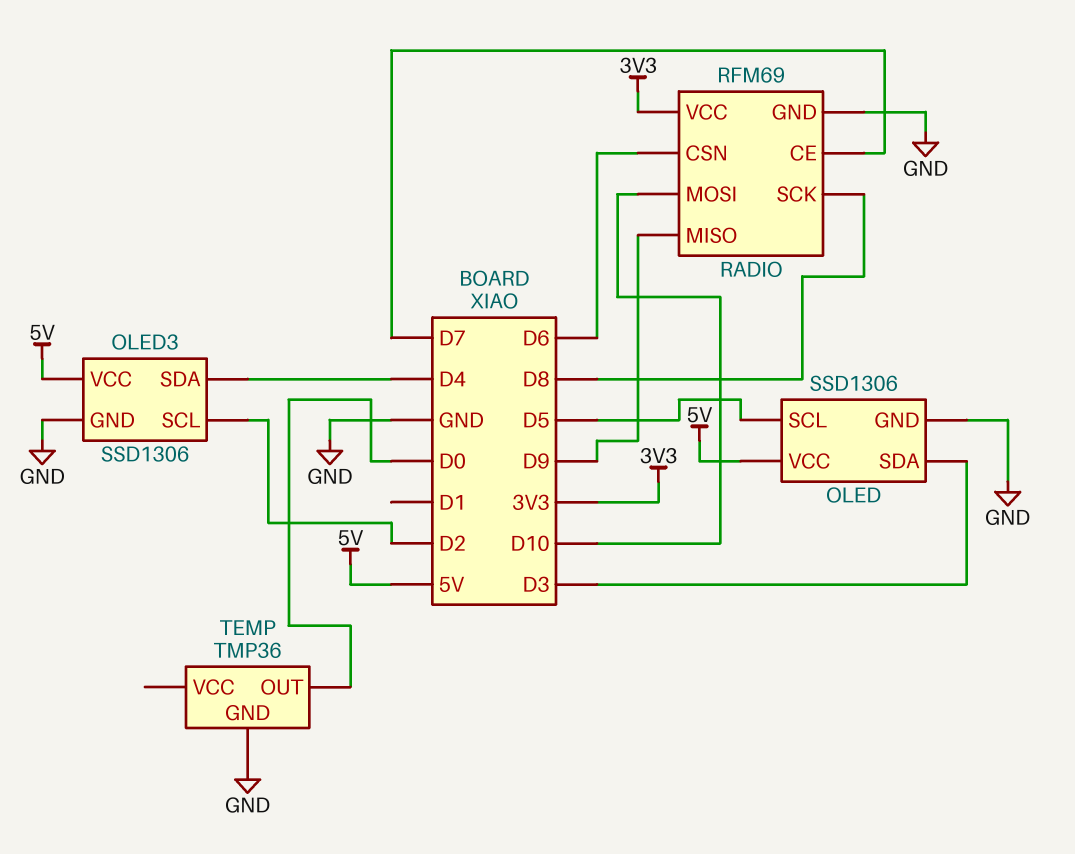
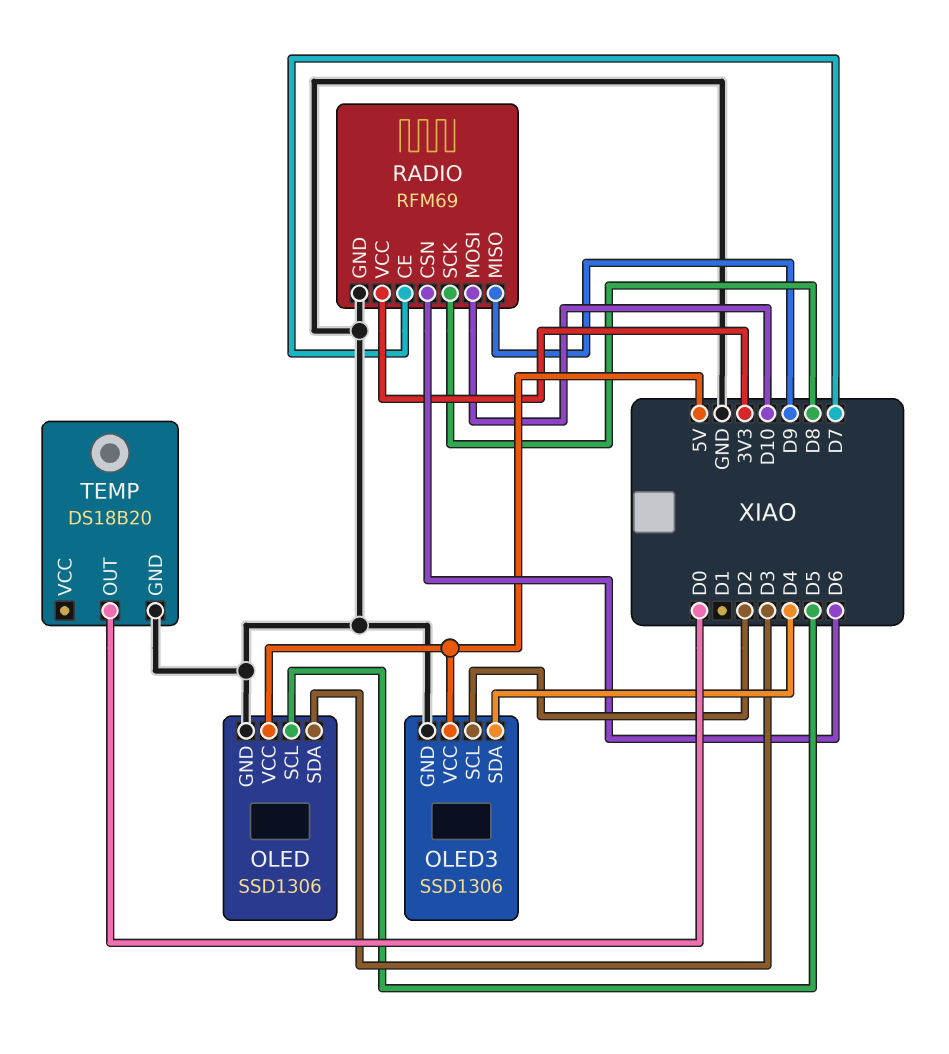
TEMP: TMP36 -> DS18B20

